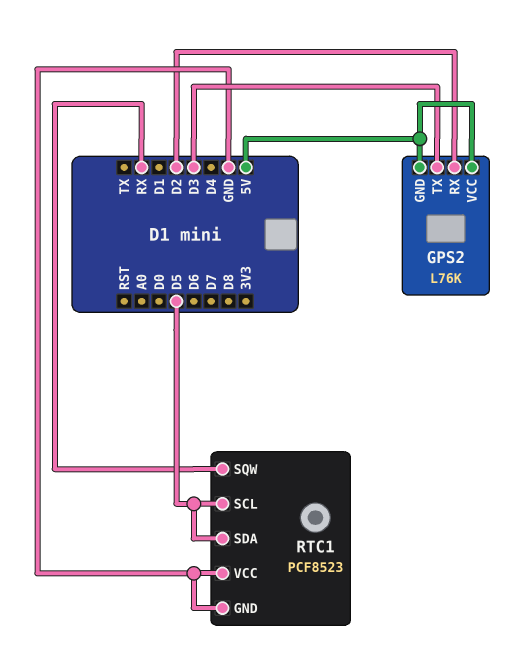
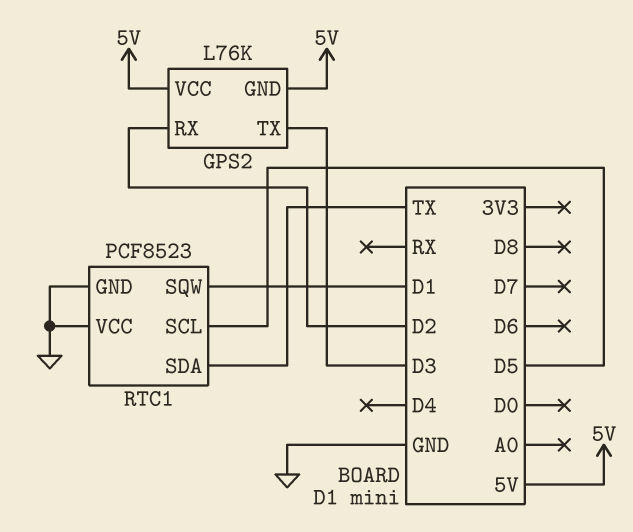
RTC1 pin SDA: D5 -> TX
RTC1 pin SQW: RX -> D1

